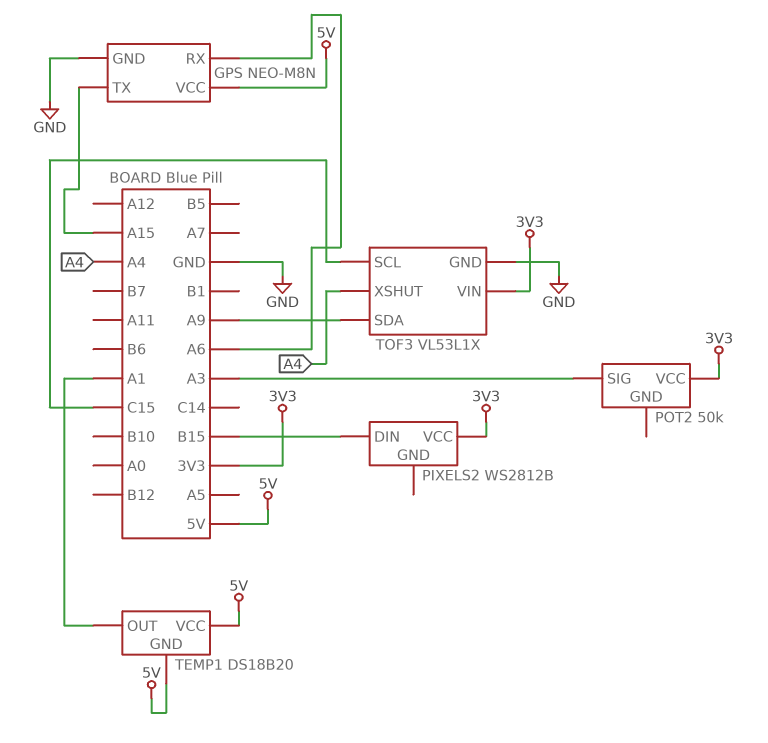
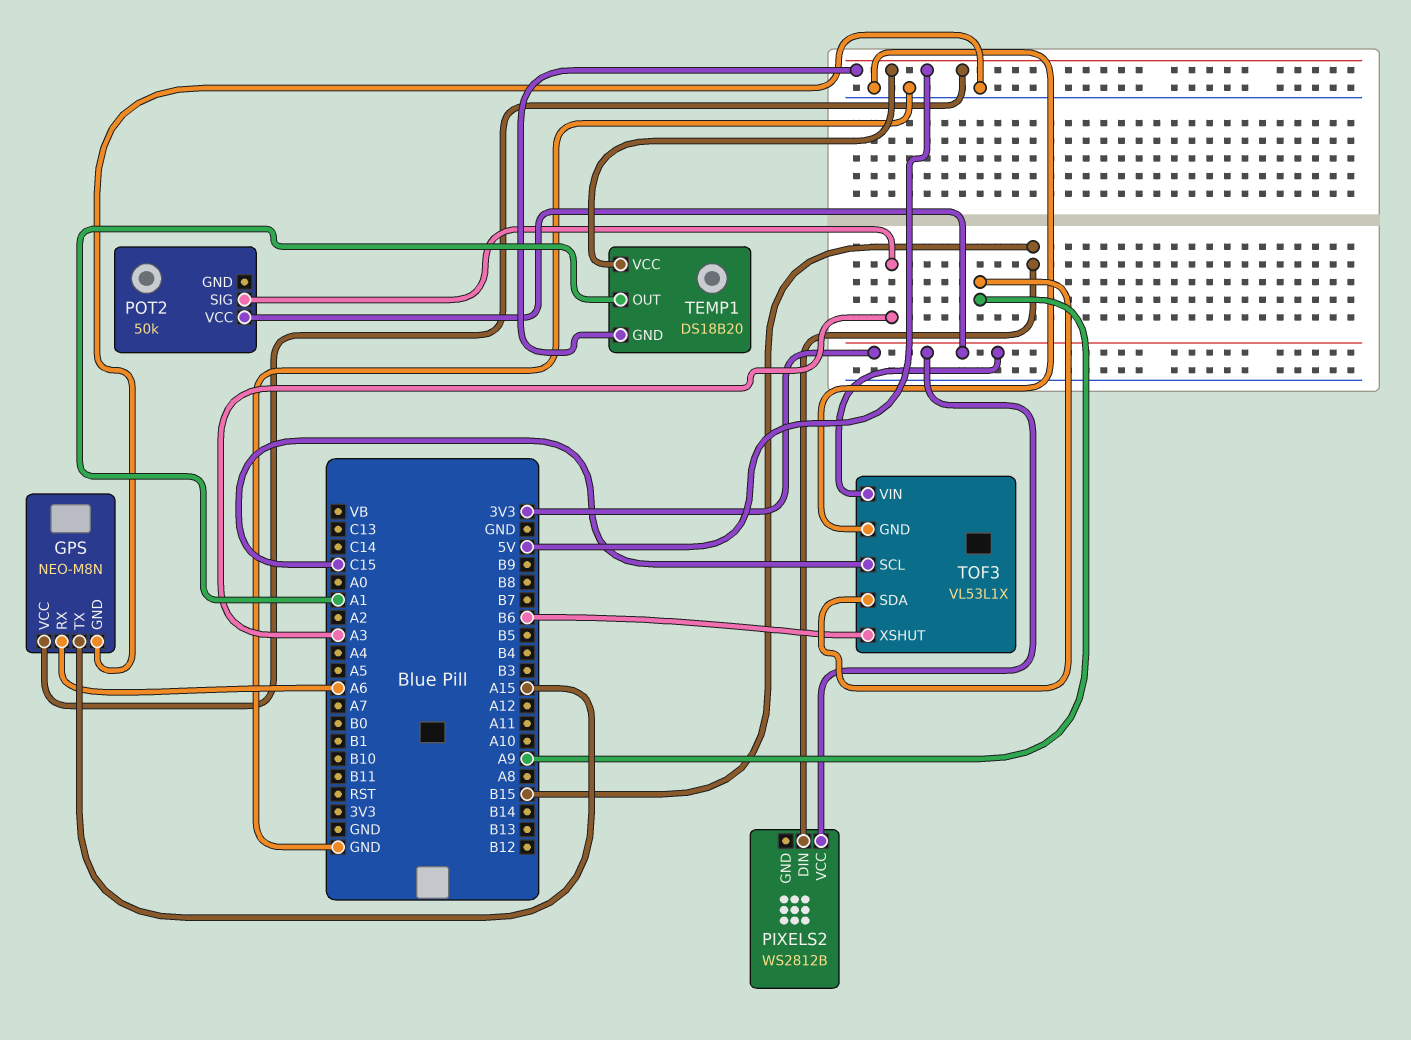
TOF3 pin XSHUT: A4 -> B6

